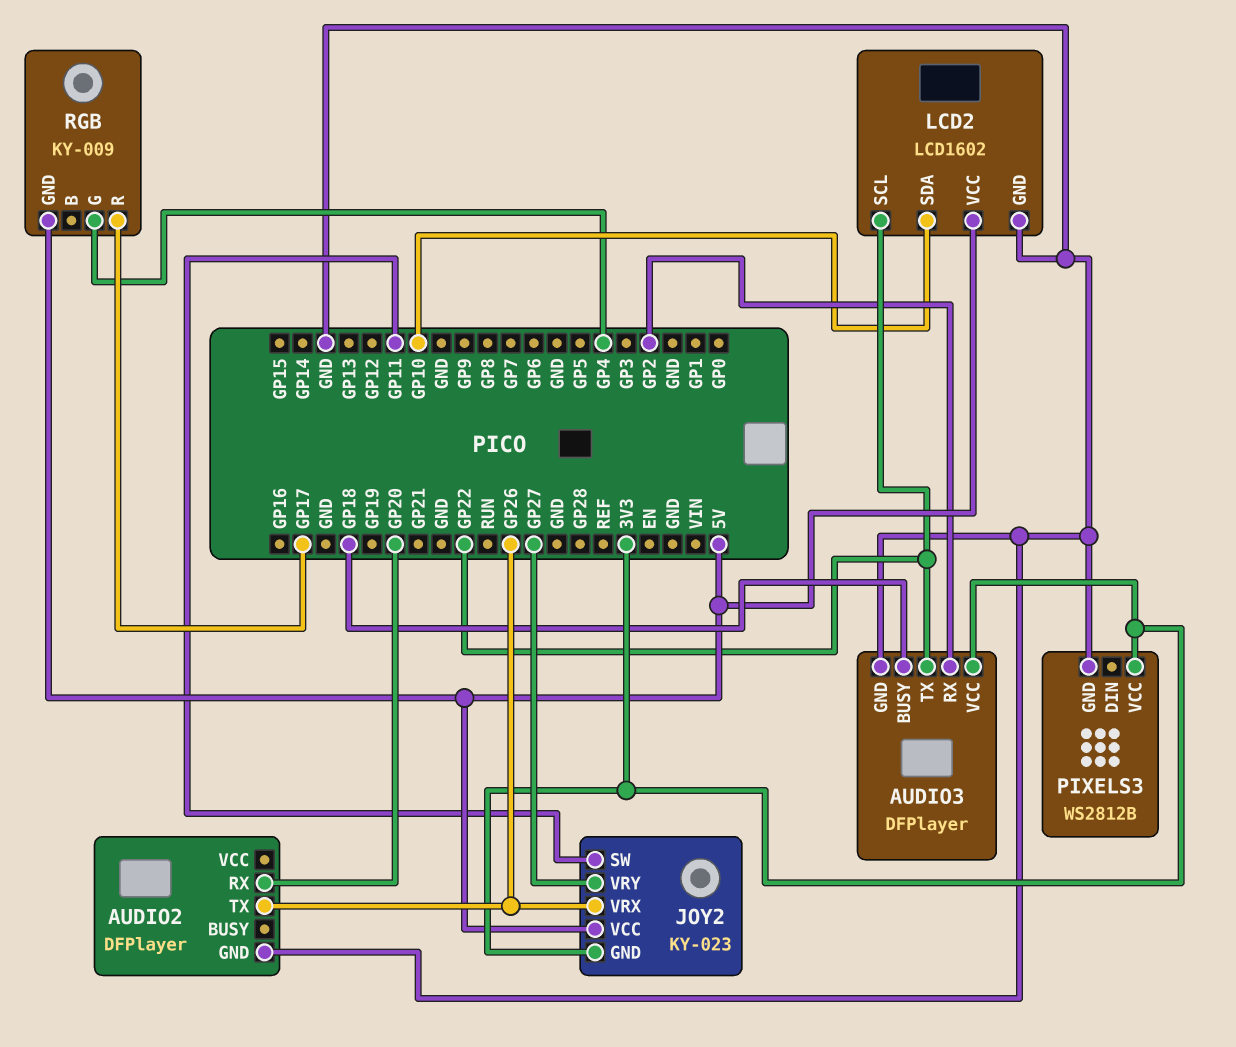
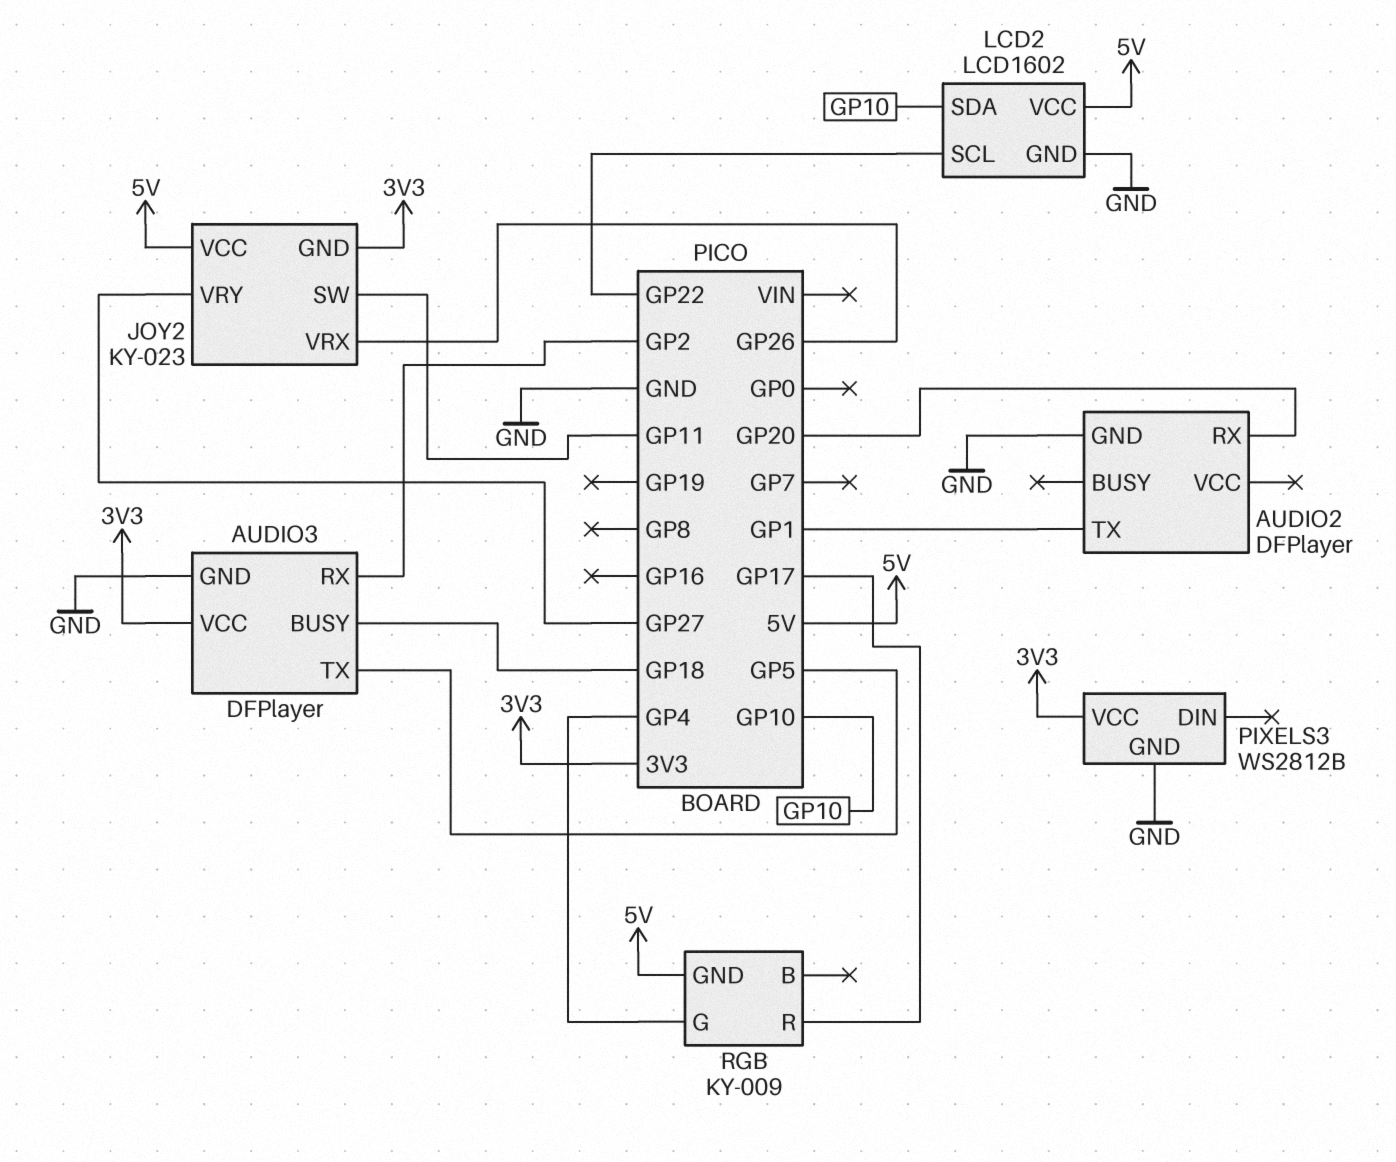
AUDIO2 pin TX: GP26 -> GP1
AUDIO3 pin TX: GP22 -> GP5

